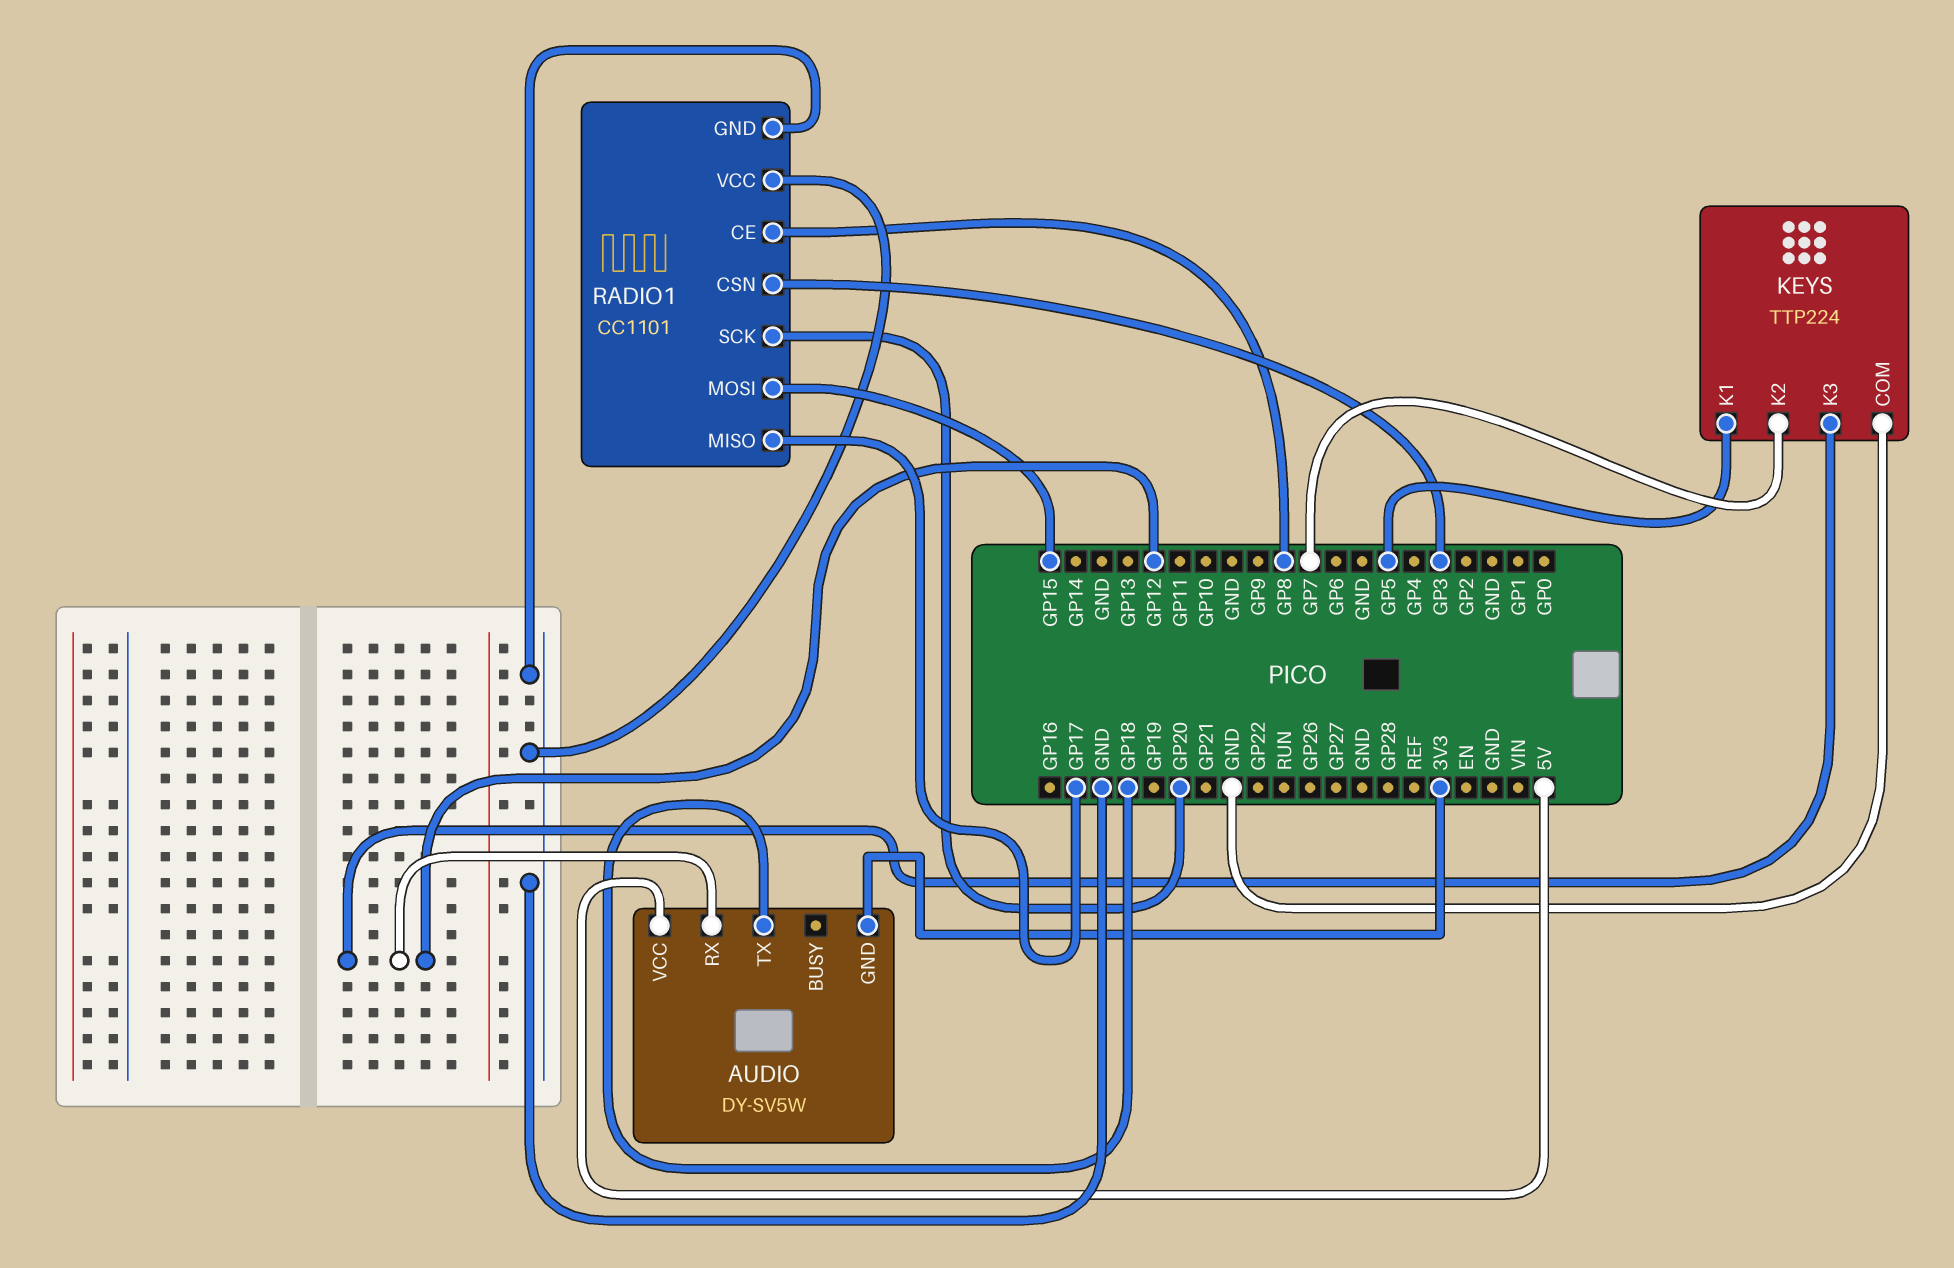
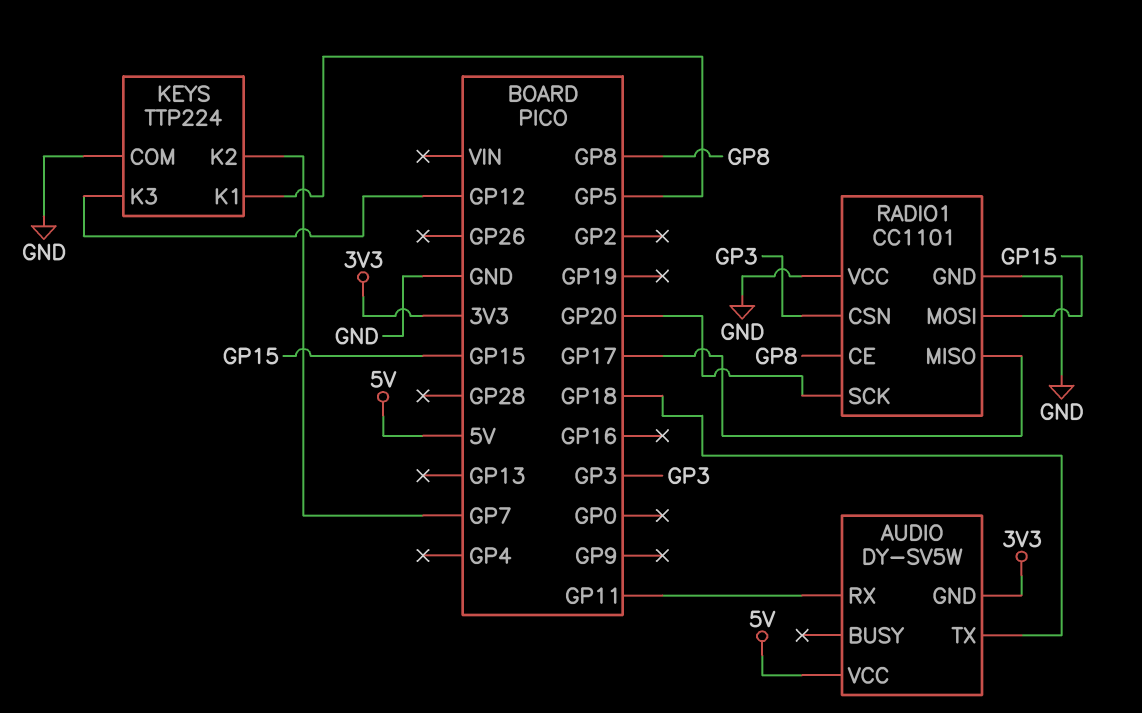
AUDIO pin RX: GP12 -> GP11

